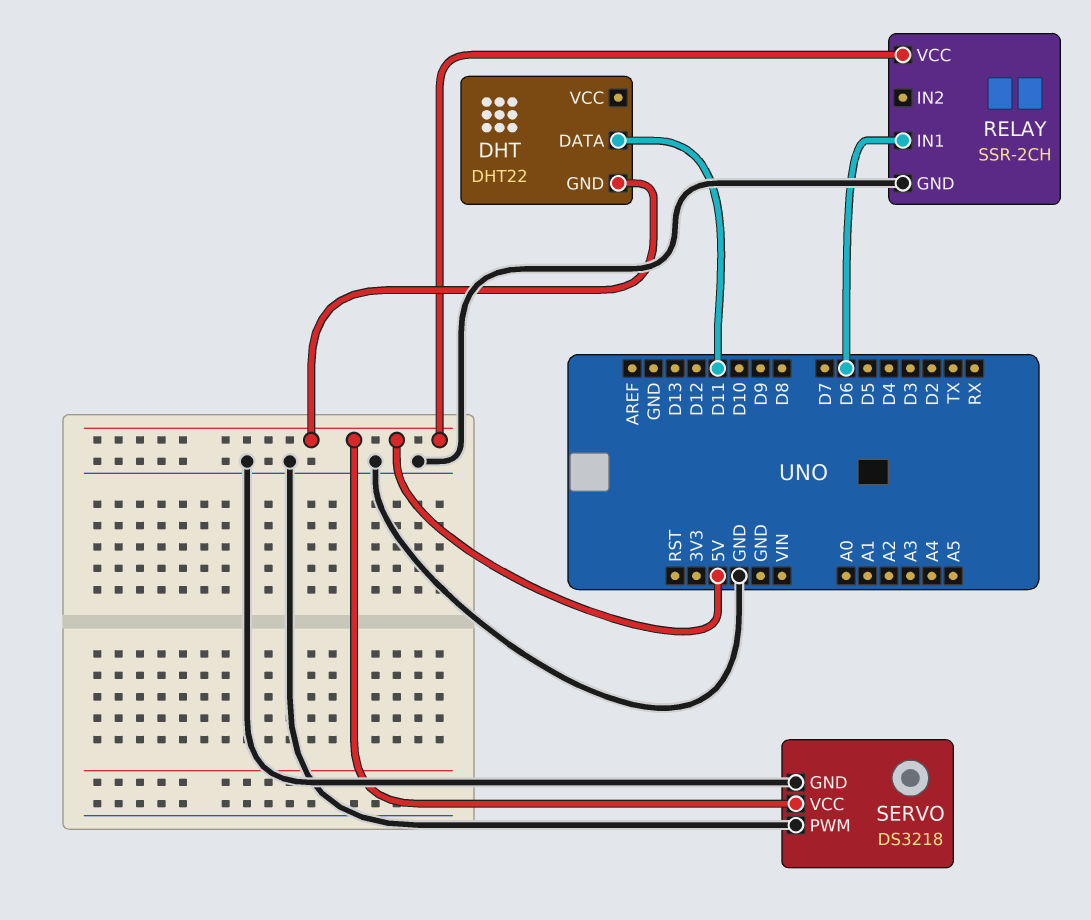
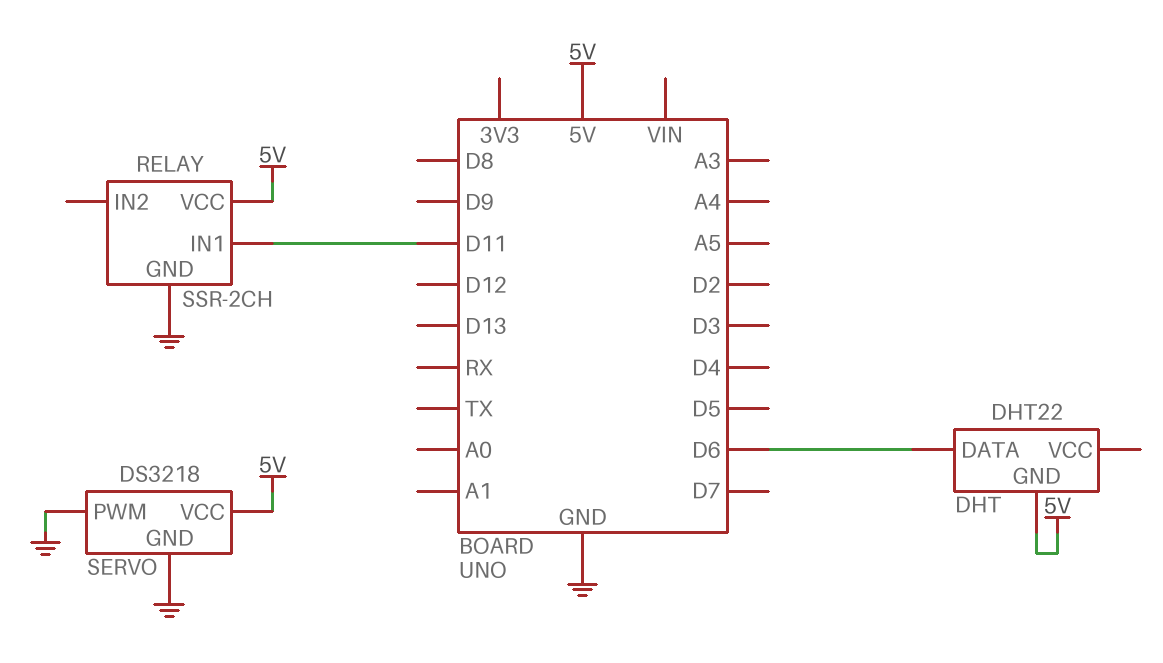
DHT pin DATA: D11 -> D6
RELAY pin IN1: D6 -> D11

